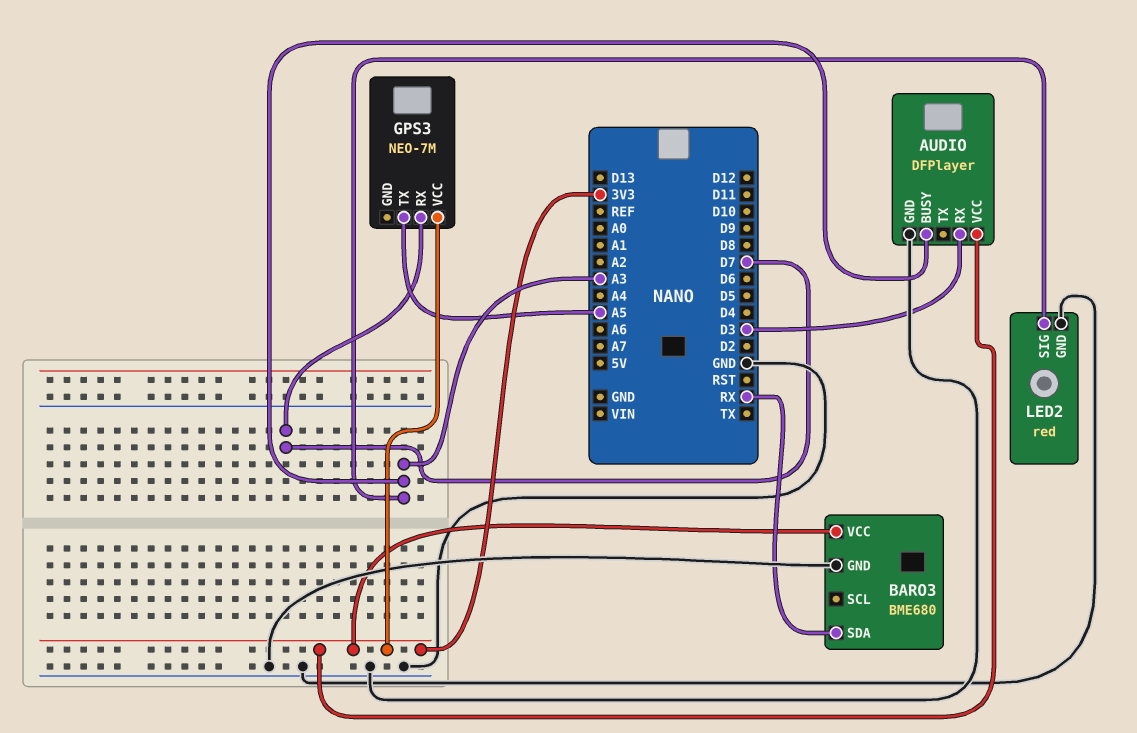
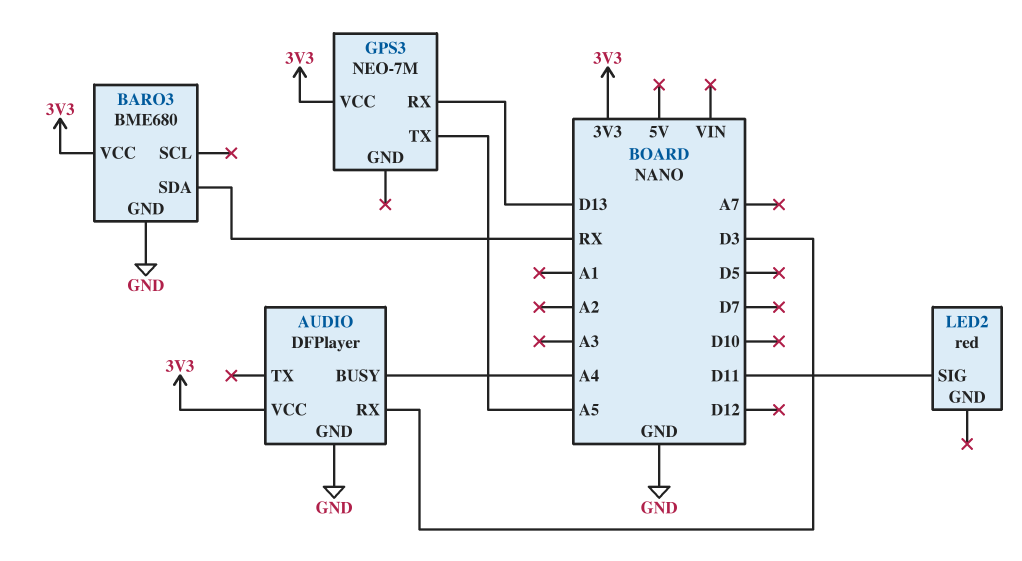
AUDIO pin BUSY: A3 -> A4
GPS3 pin RX: D7 -> D13
LED2 pin GND: GND -> none
LED2 pin SIG: A3 -> D11

